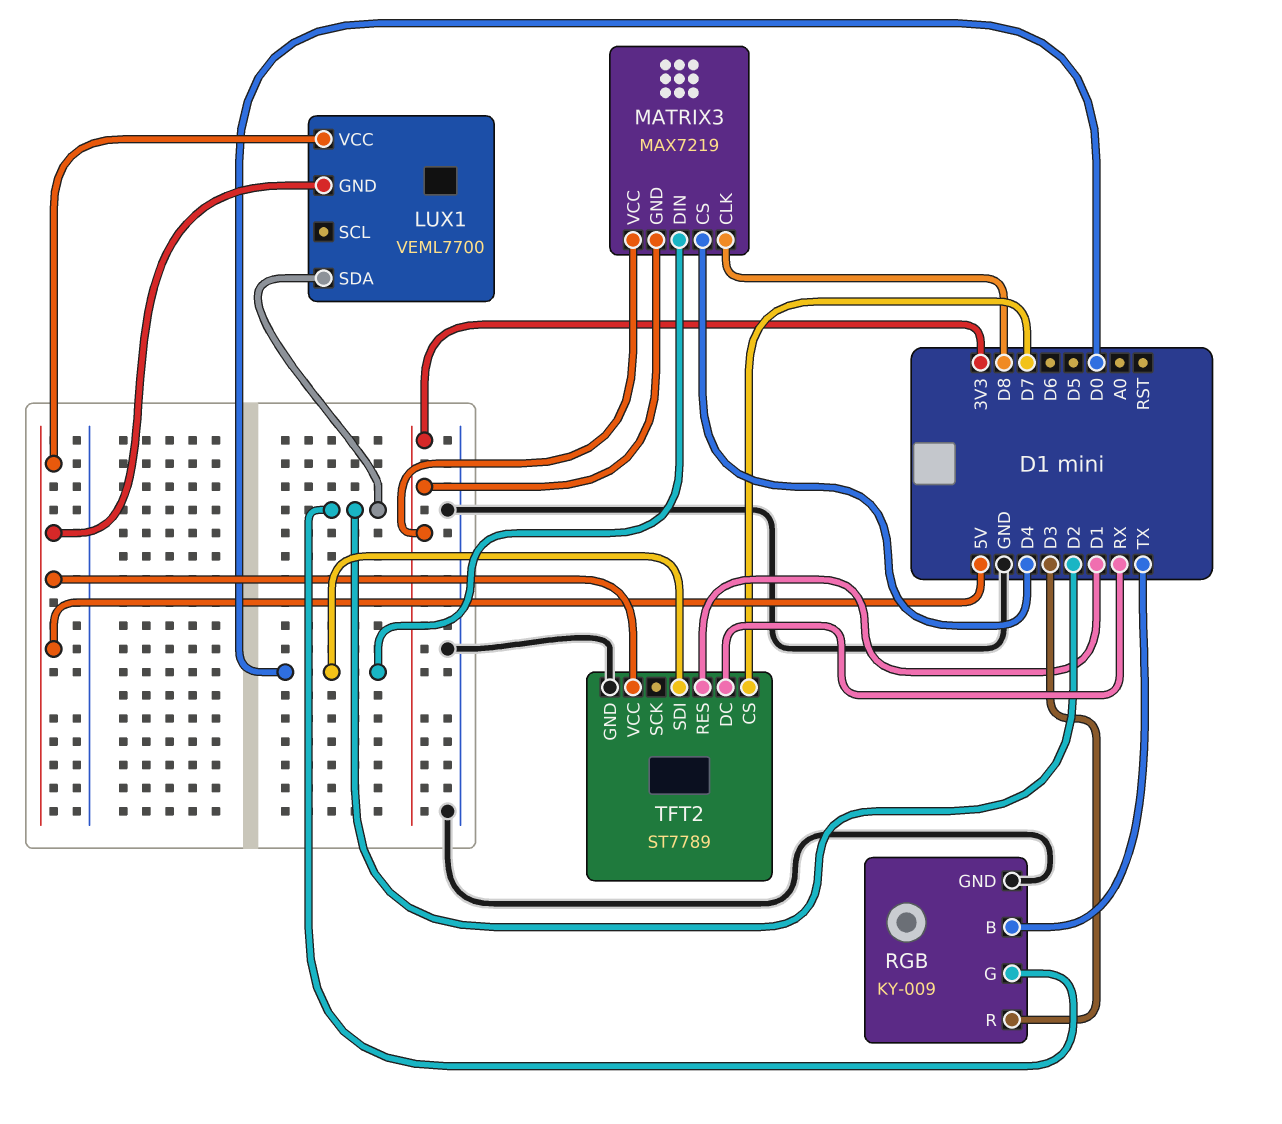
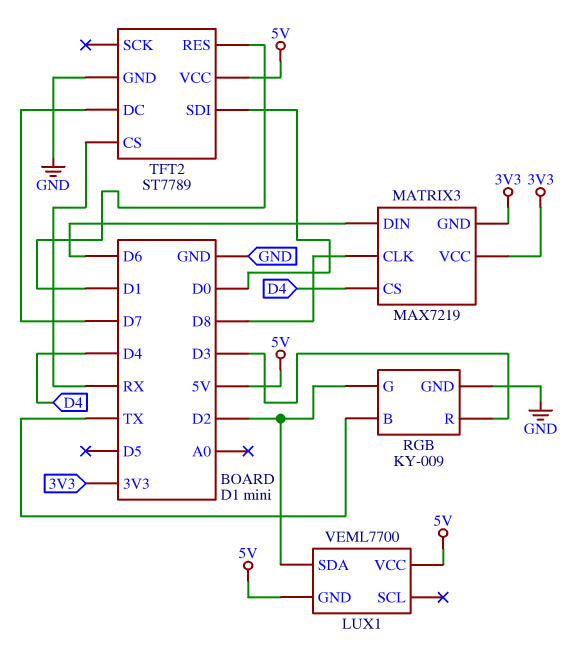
MATRIX3 pin DIN: D0 -> D6
TFT2 pin CS: D7 -> RX
TFT2 pin DC: RX -> D7

